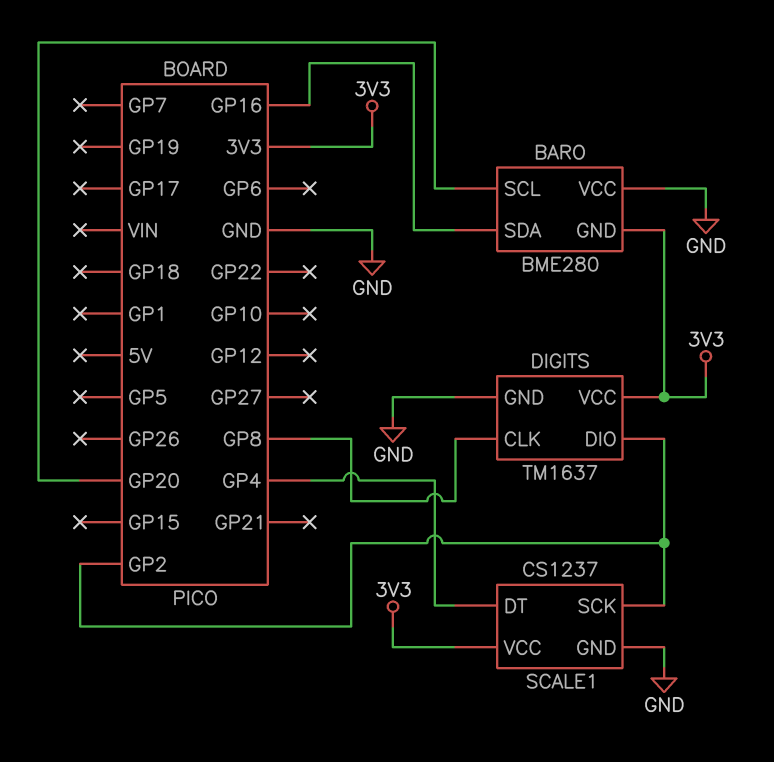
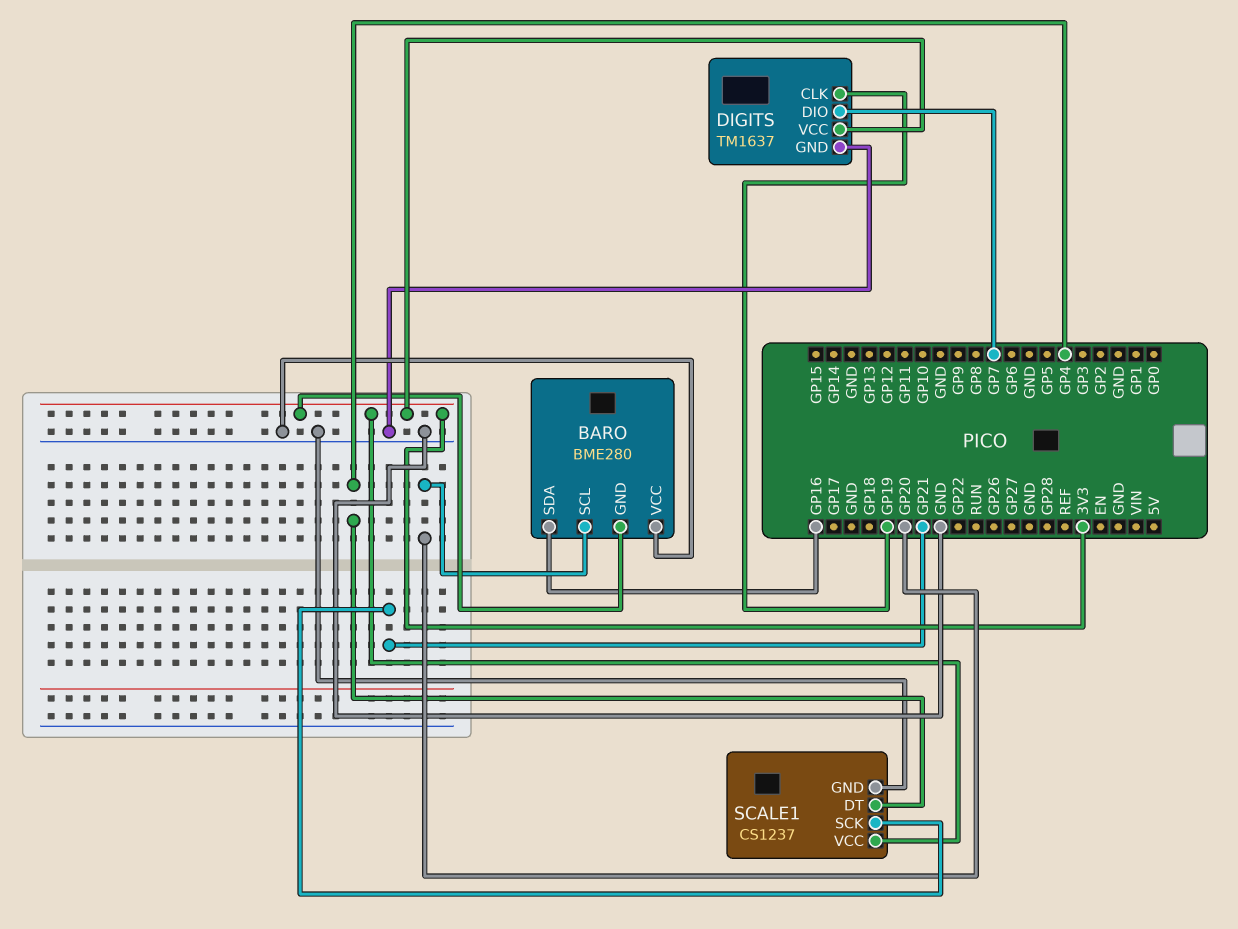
DIGITS pin CLK: GP8 -> GP19
DIGITS pin DIO: GP2 -> GP7
SCALE1 pin SCK: GP2 -> GP21

